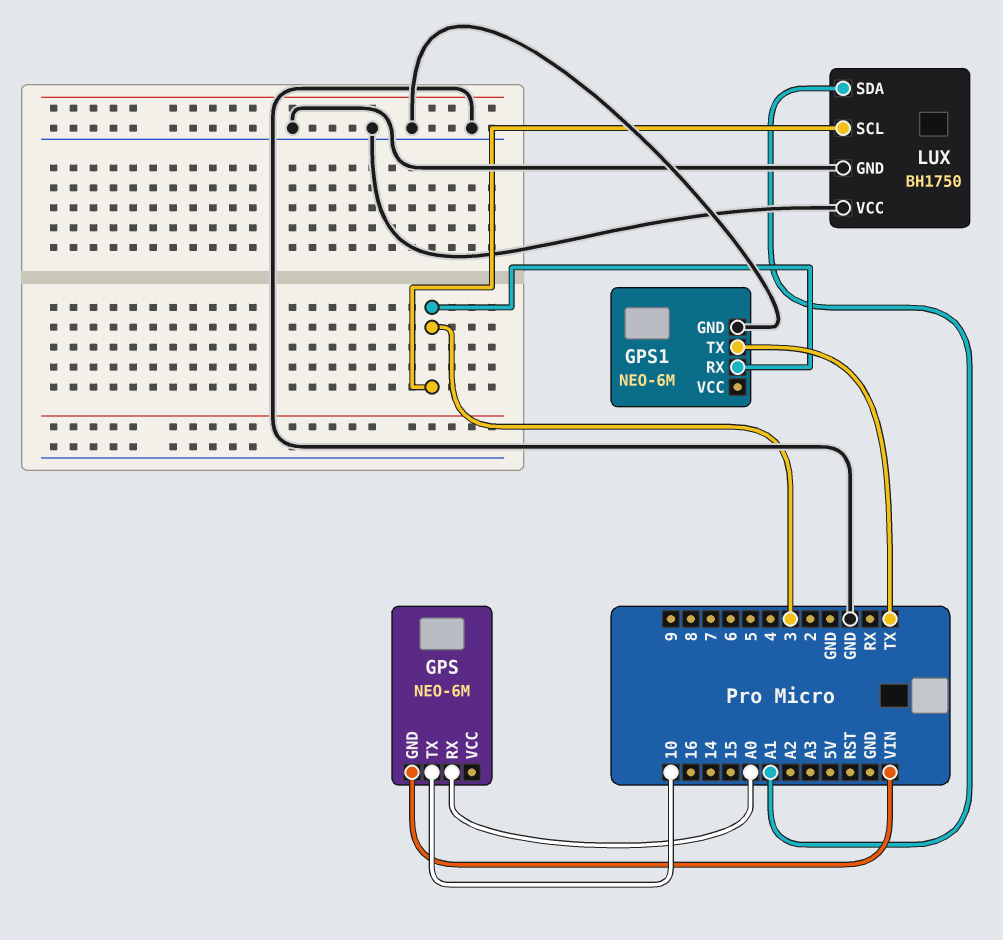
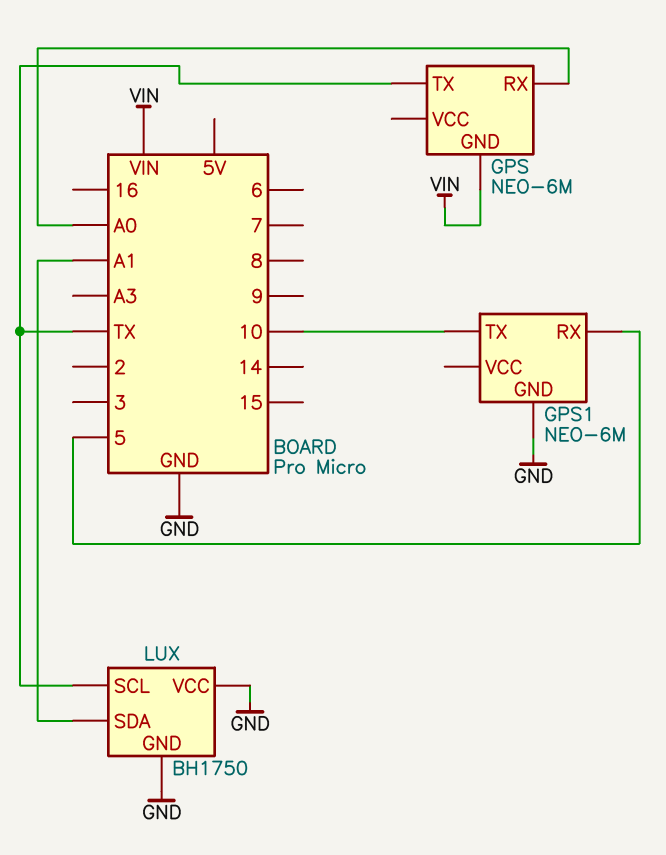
GPS pin TX: 10 -> TX
GPS1 pin RX: 3 -> 5
GPS1 pin TX: TX -> 10
LUX pin SCL: 3 -> TX

